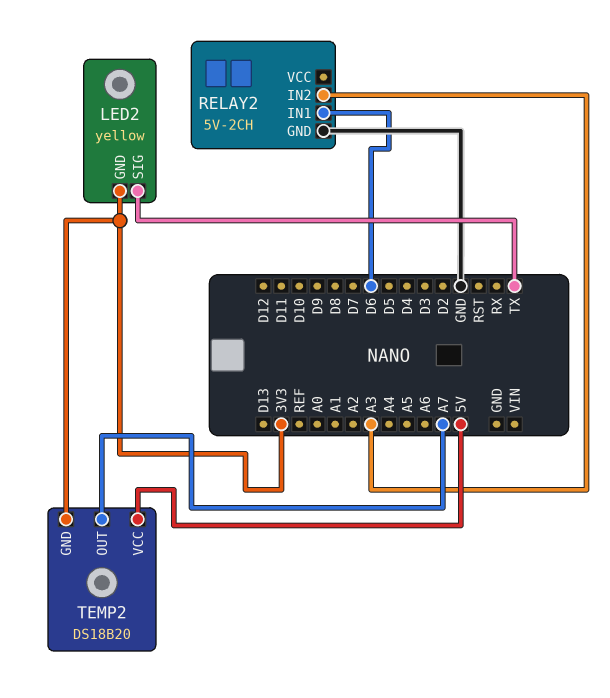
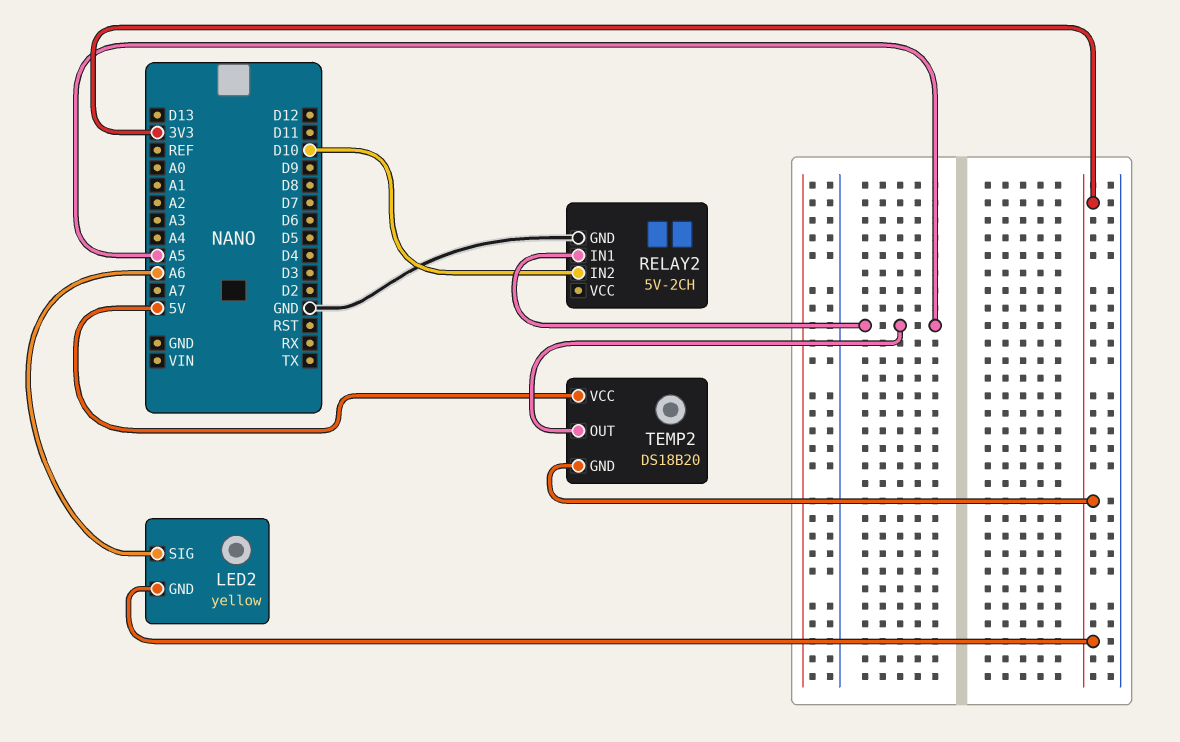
LED2 pin SIG: TX -> A6
RELAY2 pin IN1: D6 -> A5
RELAY2 pin IN2: A3 -> D10
TEMP2 pin OUT: A7 -> A5

